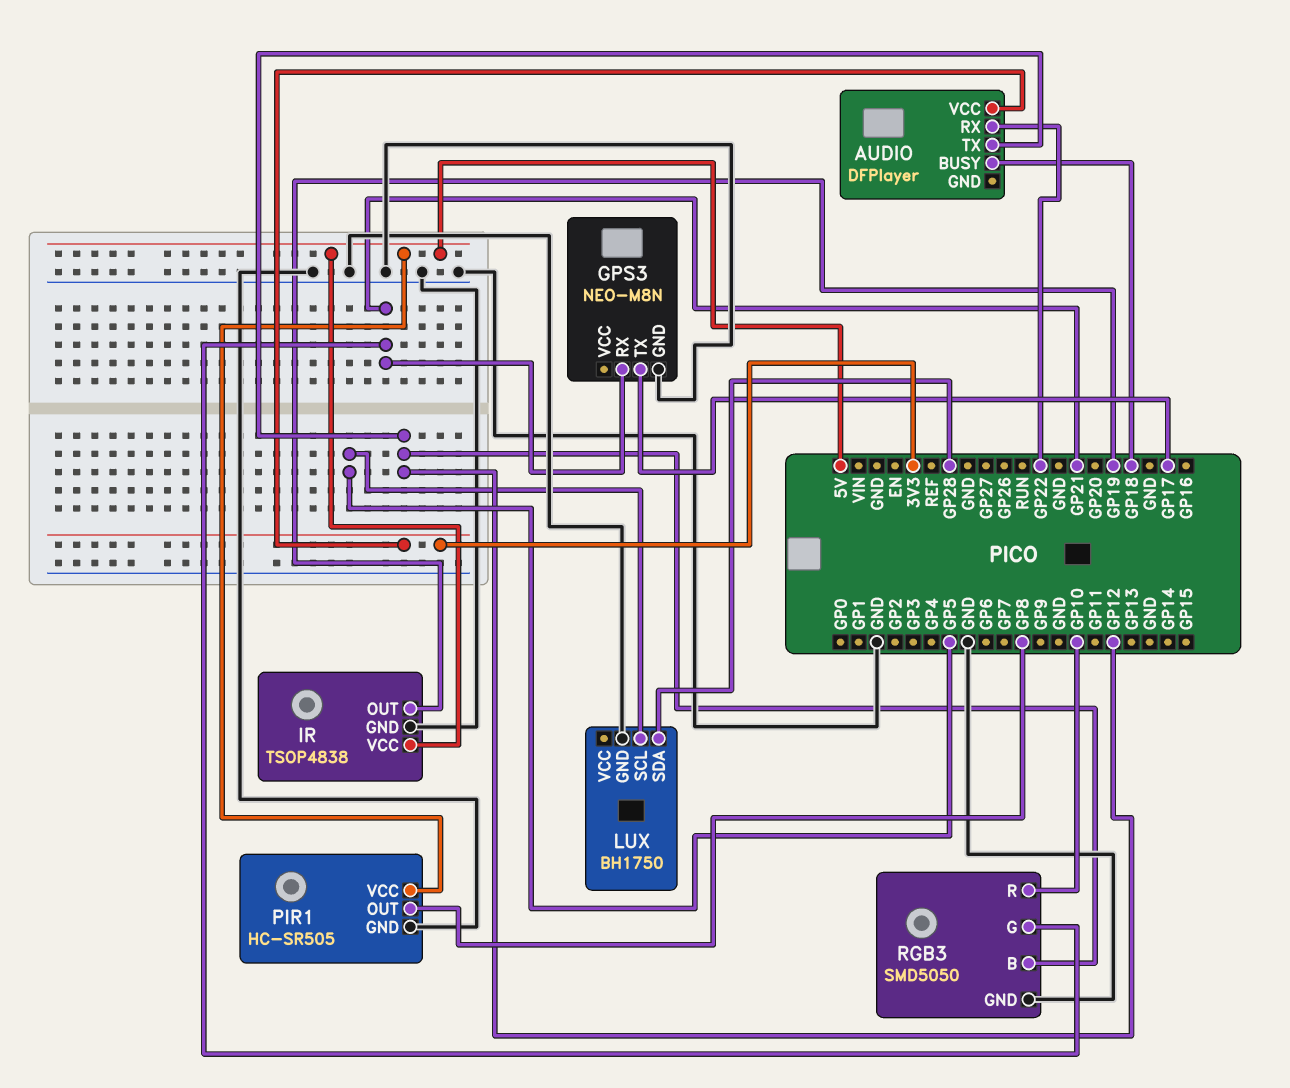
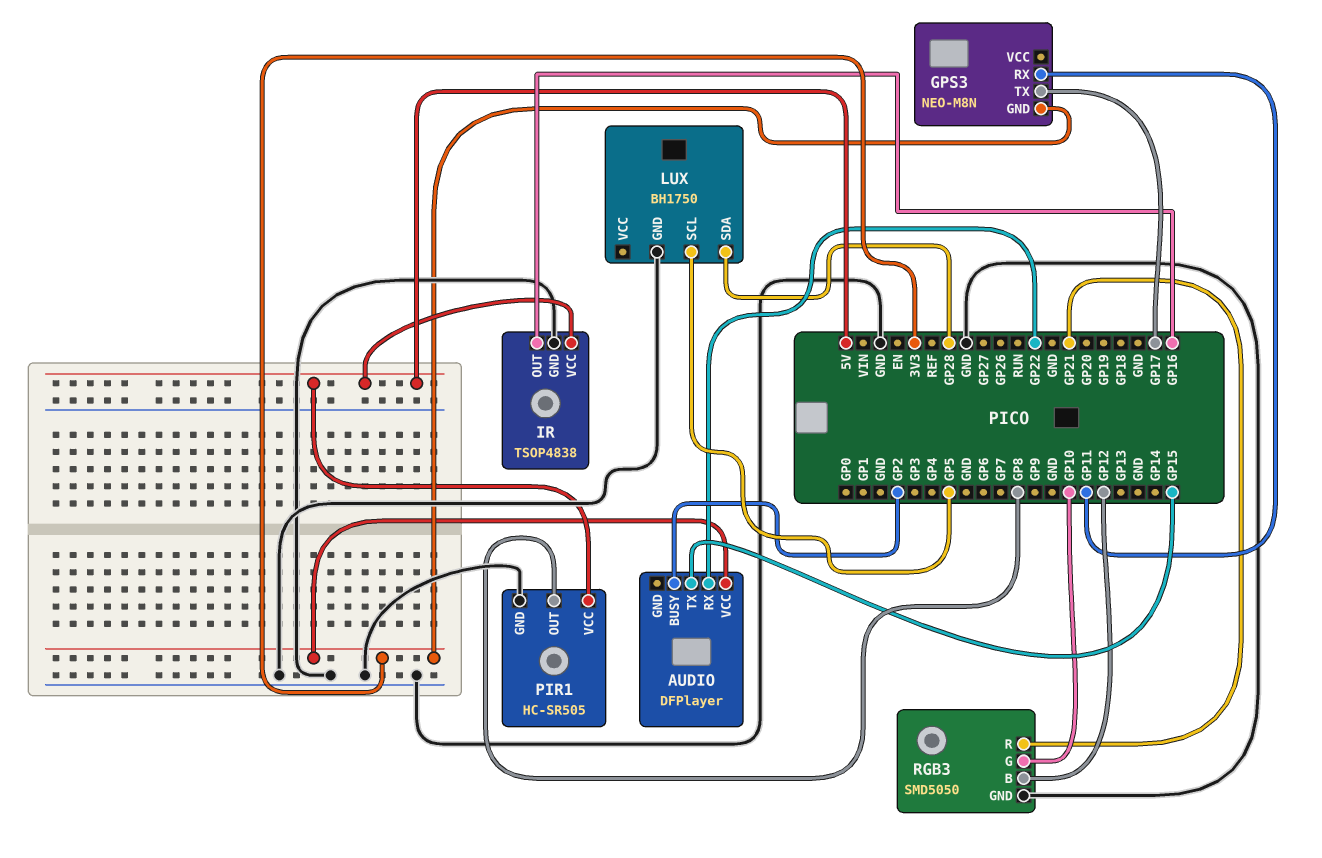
AUDIO pin BUSY: GP18 -> GP2
AUDIO pin TX: GP12 -> GP15
GPS3 pin GND: GND -> 3V3
GPS3 pin RX: GP21 -> GP11
IR pin OUT: GP19 -> GP16
RGB3 pin G: GP21 -> GP10
RGB3 pin R: GP10 -> GP21

